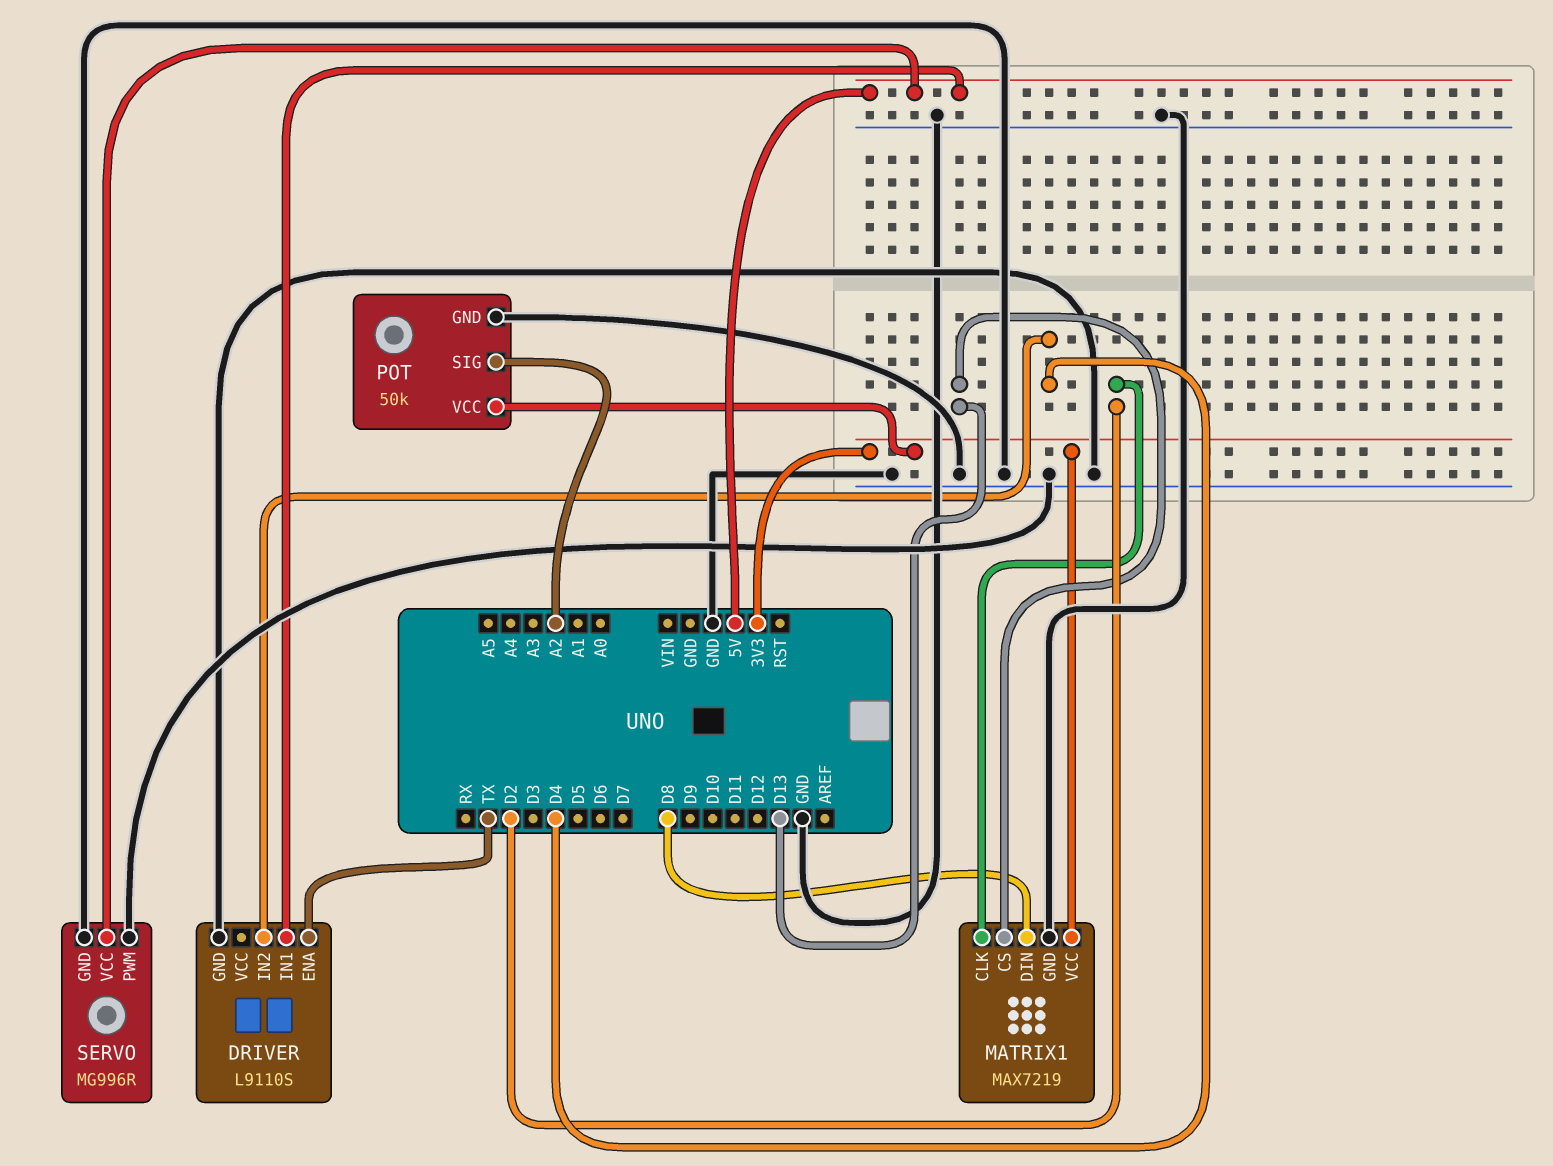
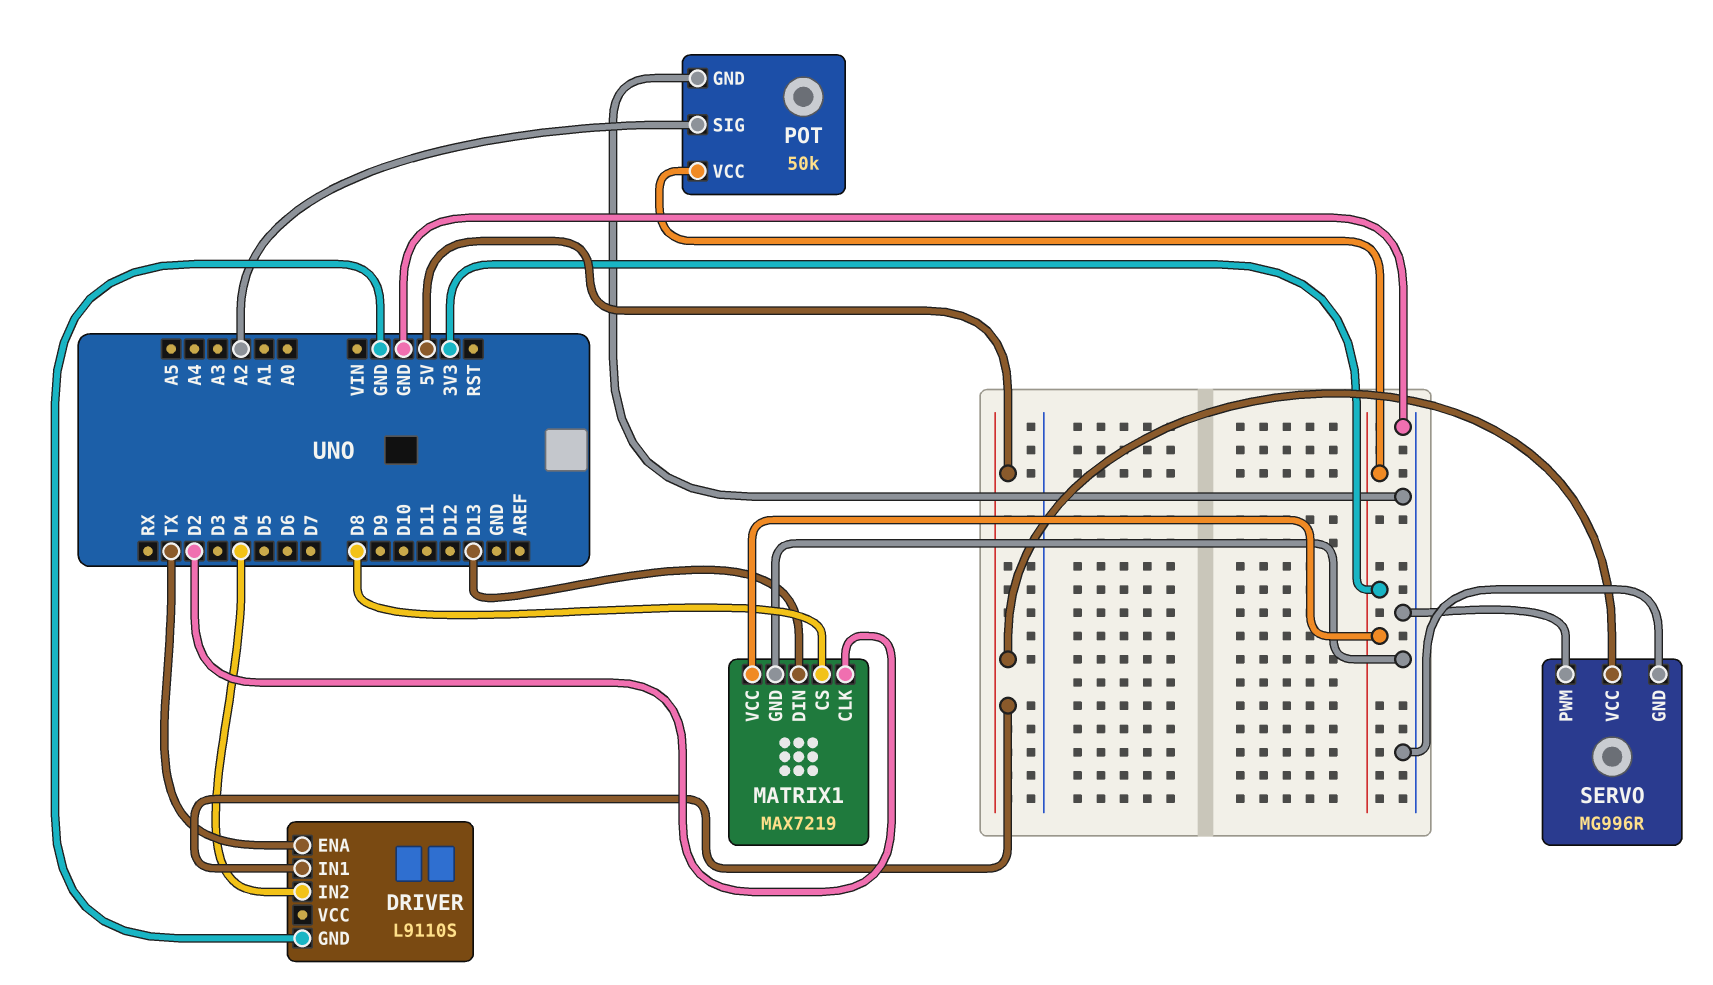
MATRIX1 pin CS: D13 -> D8
MATRIX1 pin DIN: D8 -> D13

